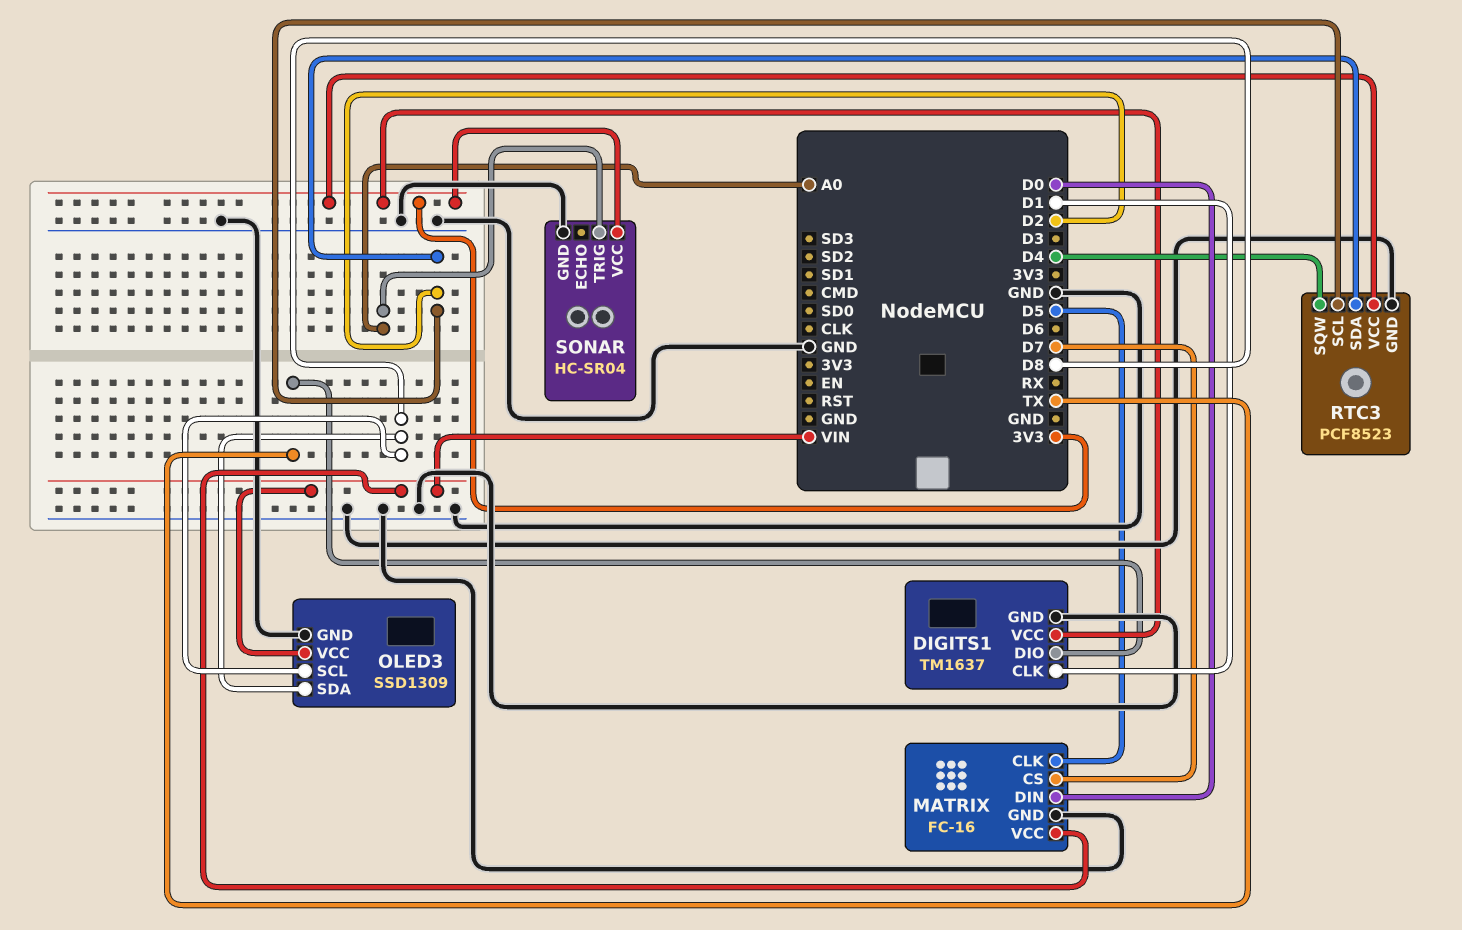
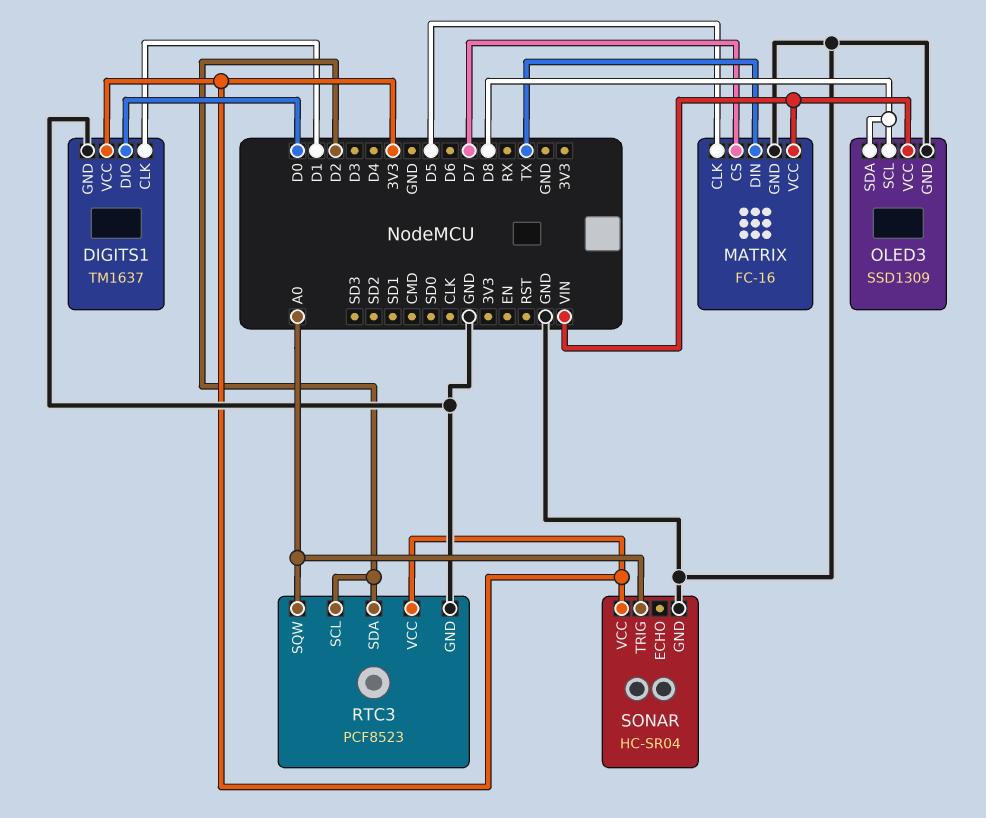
DIGITS1 pin DIO: TX -> D0
MATRIX pin DIN: D0 -> TX
RTC3 pin SQW: D4 -> A0

